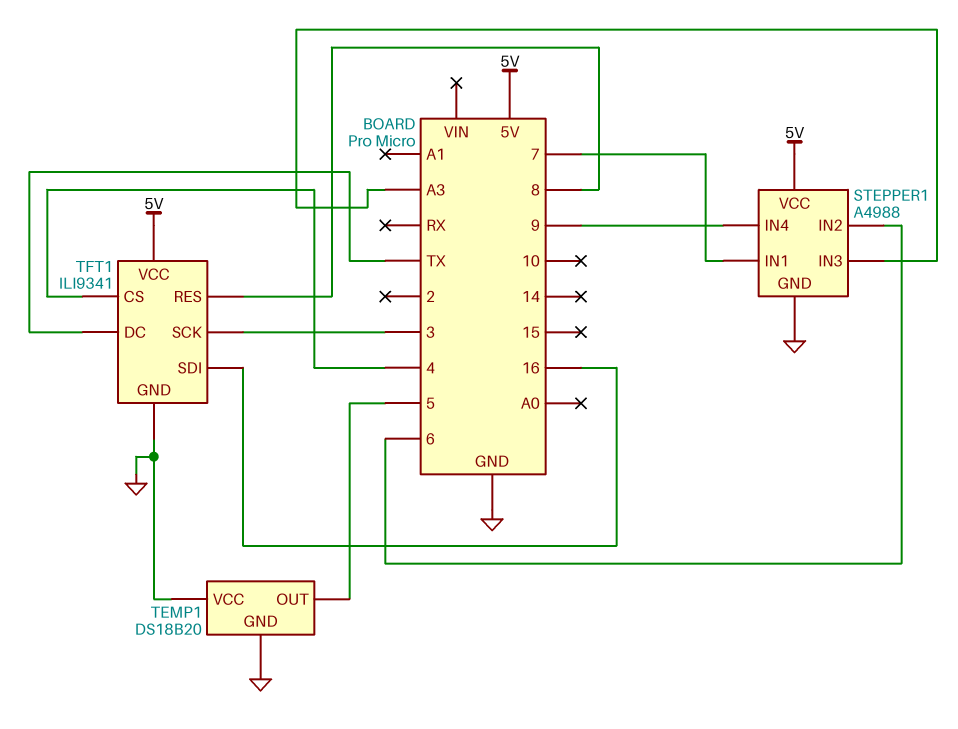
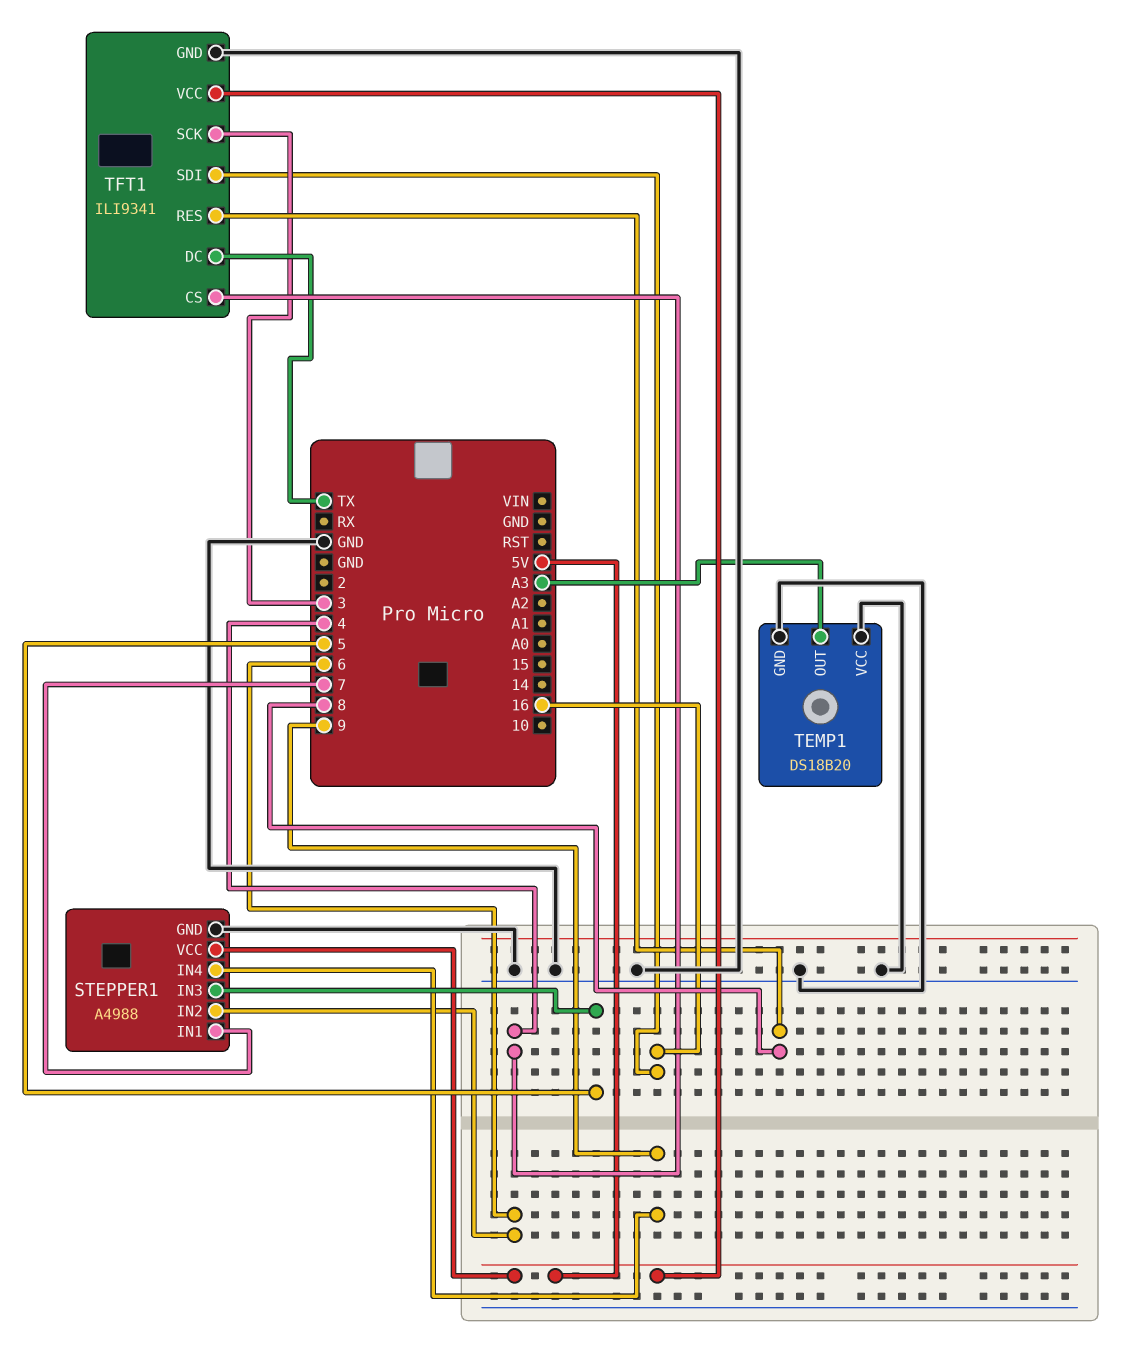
STEPPER1 pin IN3: A3 -> 5
TEMP1 pin OUT: 5 -> A3

